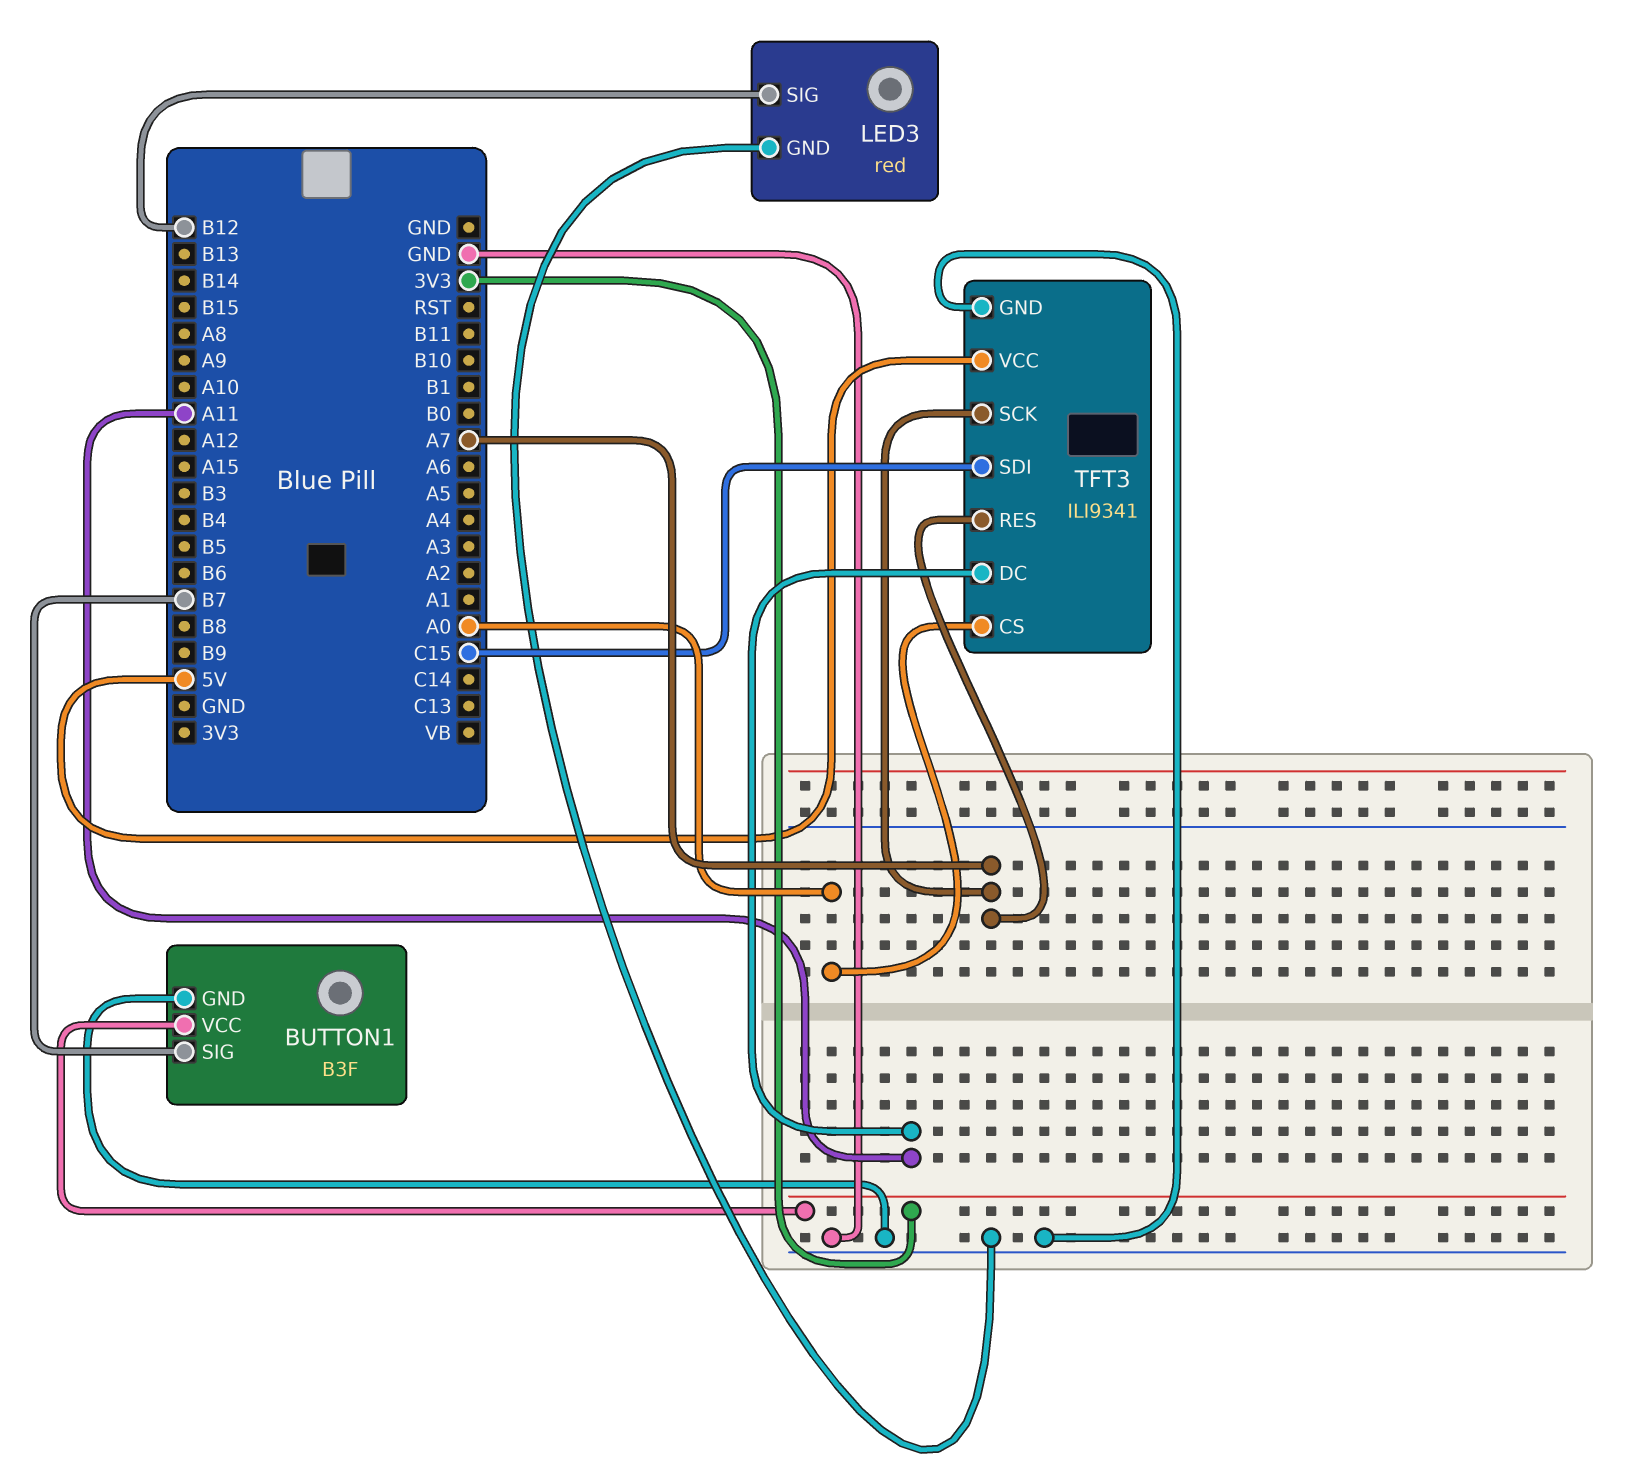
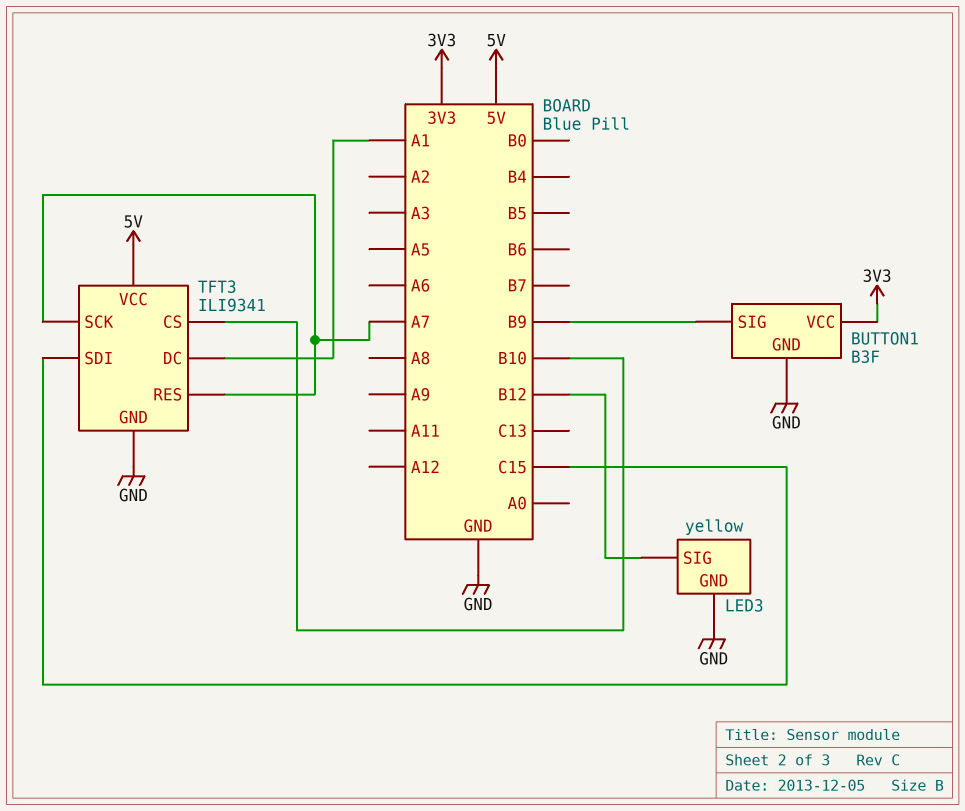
BUTTON1 pin SIG: B7 -> B9
LED3: red -> yellow
TFT3 pin CS: A0 -> B10
TFT3 pin DC: A11 -> A1

